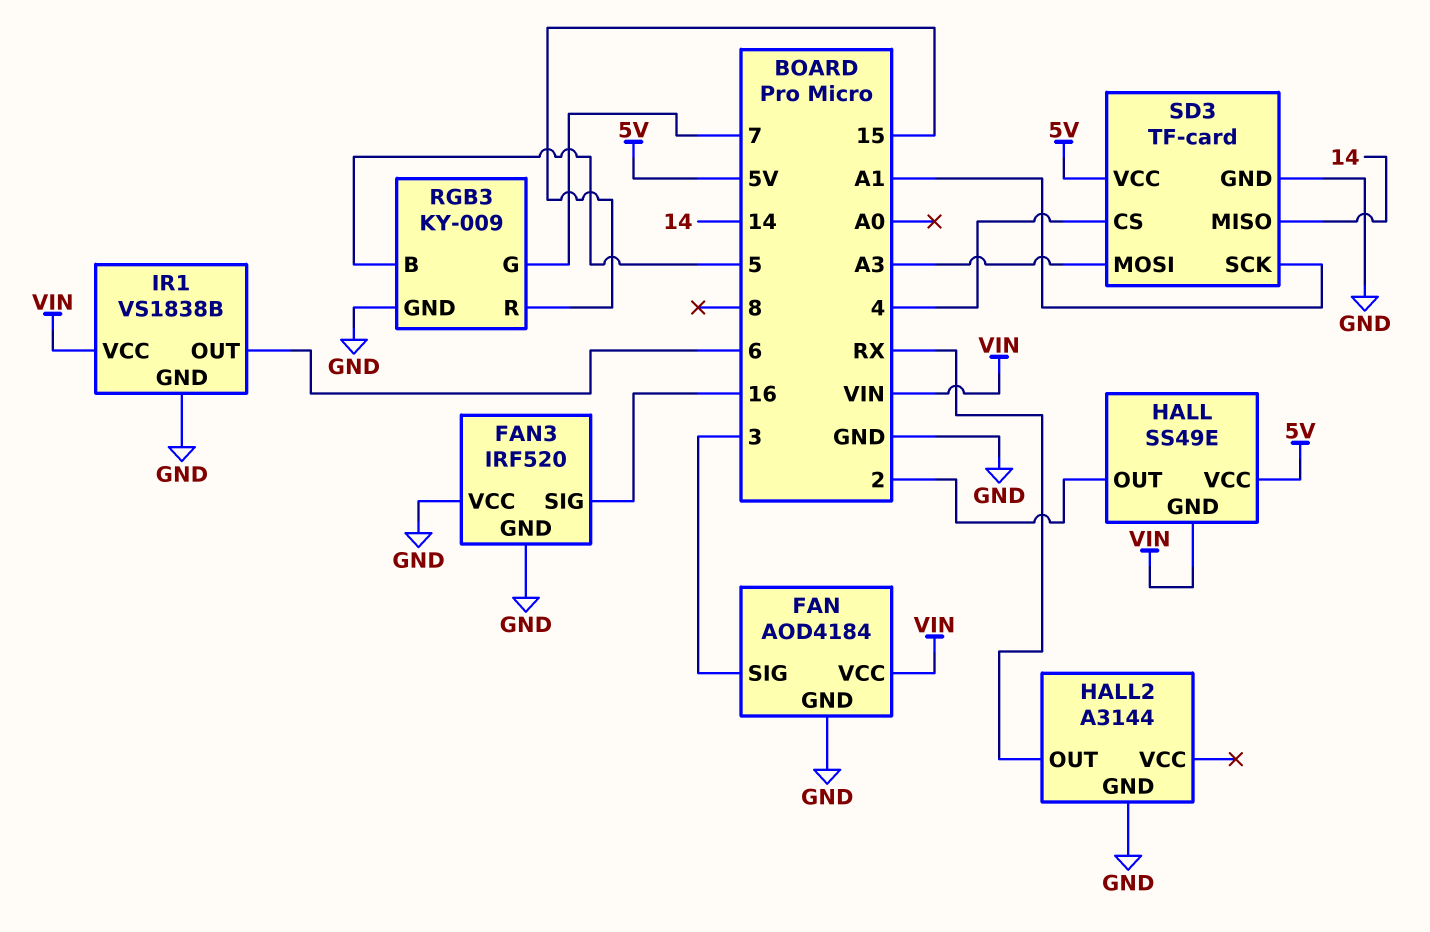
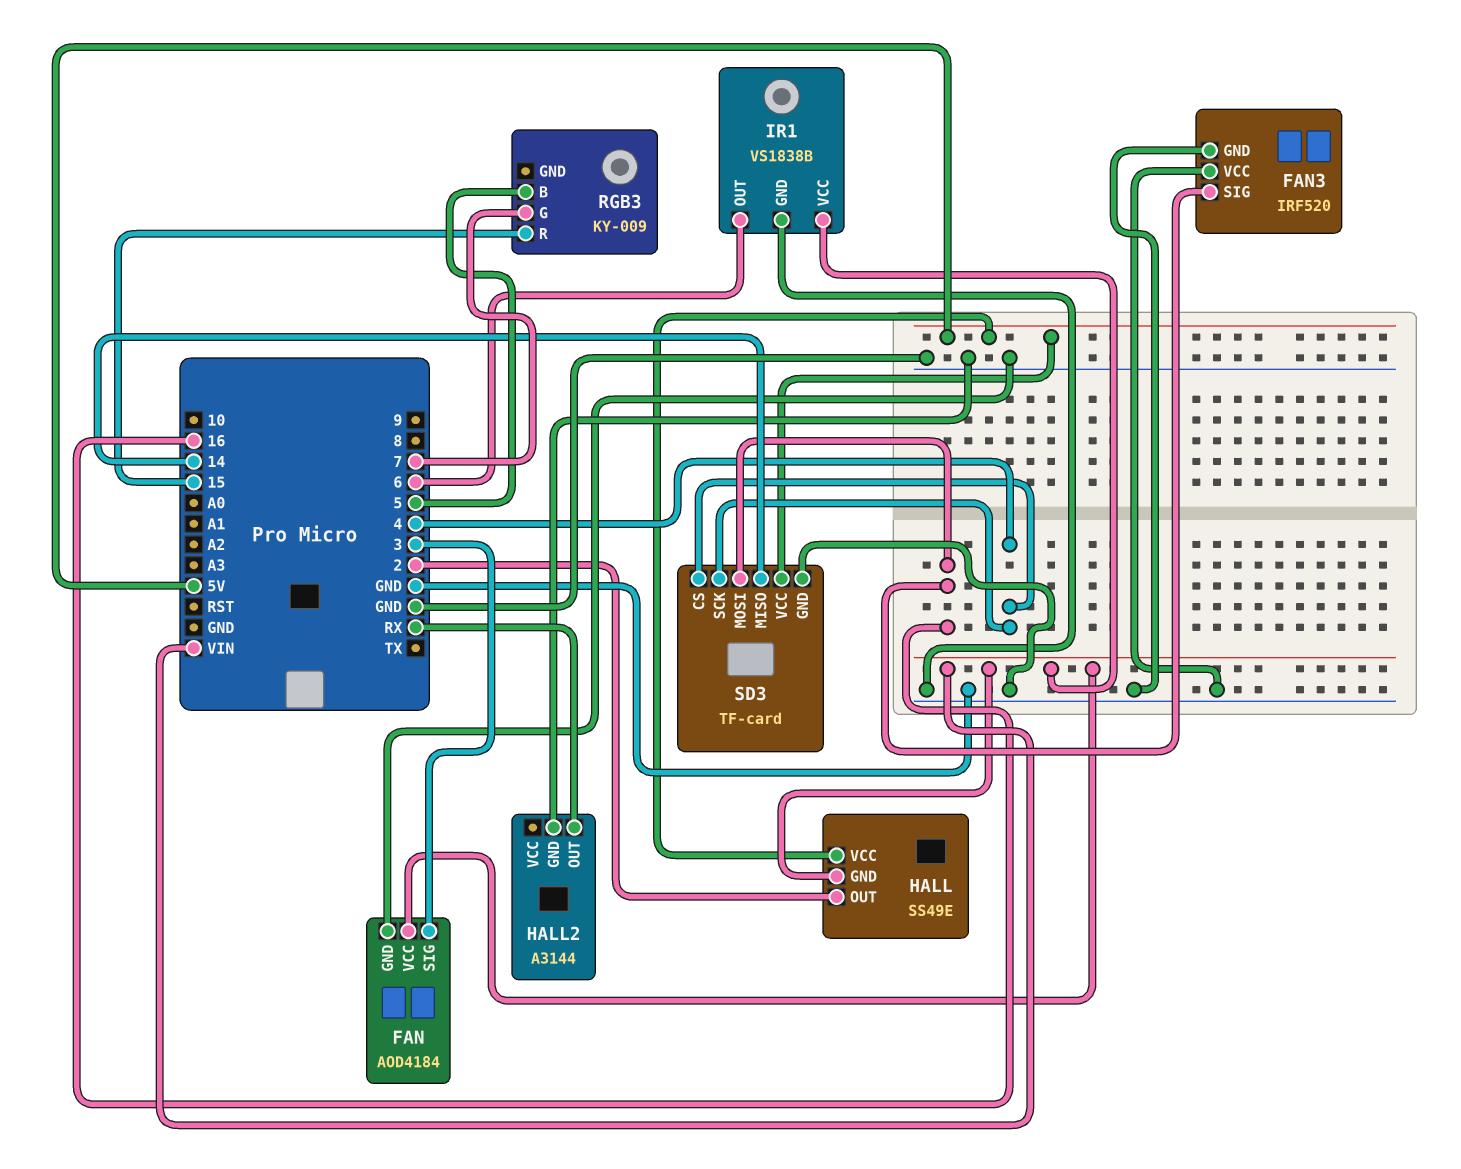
RGB3 pin GND: GND -> none
SD3 pin MOSI: A3 -> 16
SD3 pin SCK: A1 -> 4

